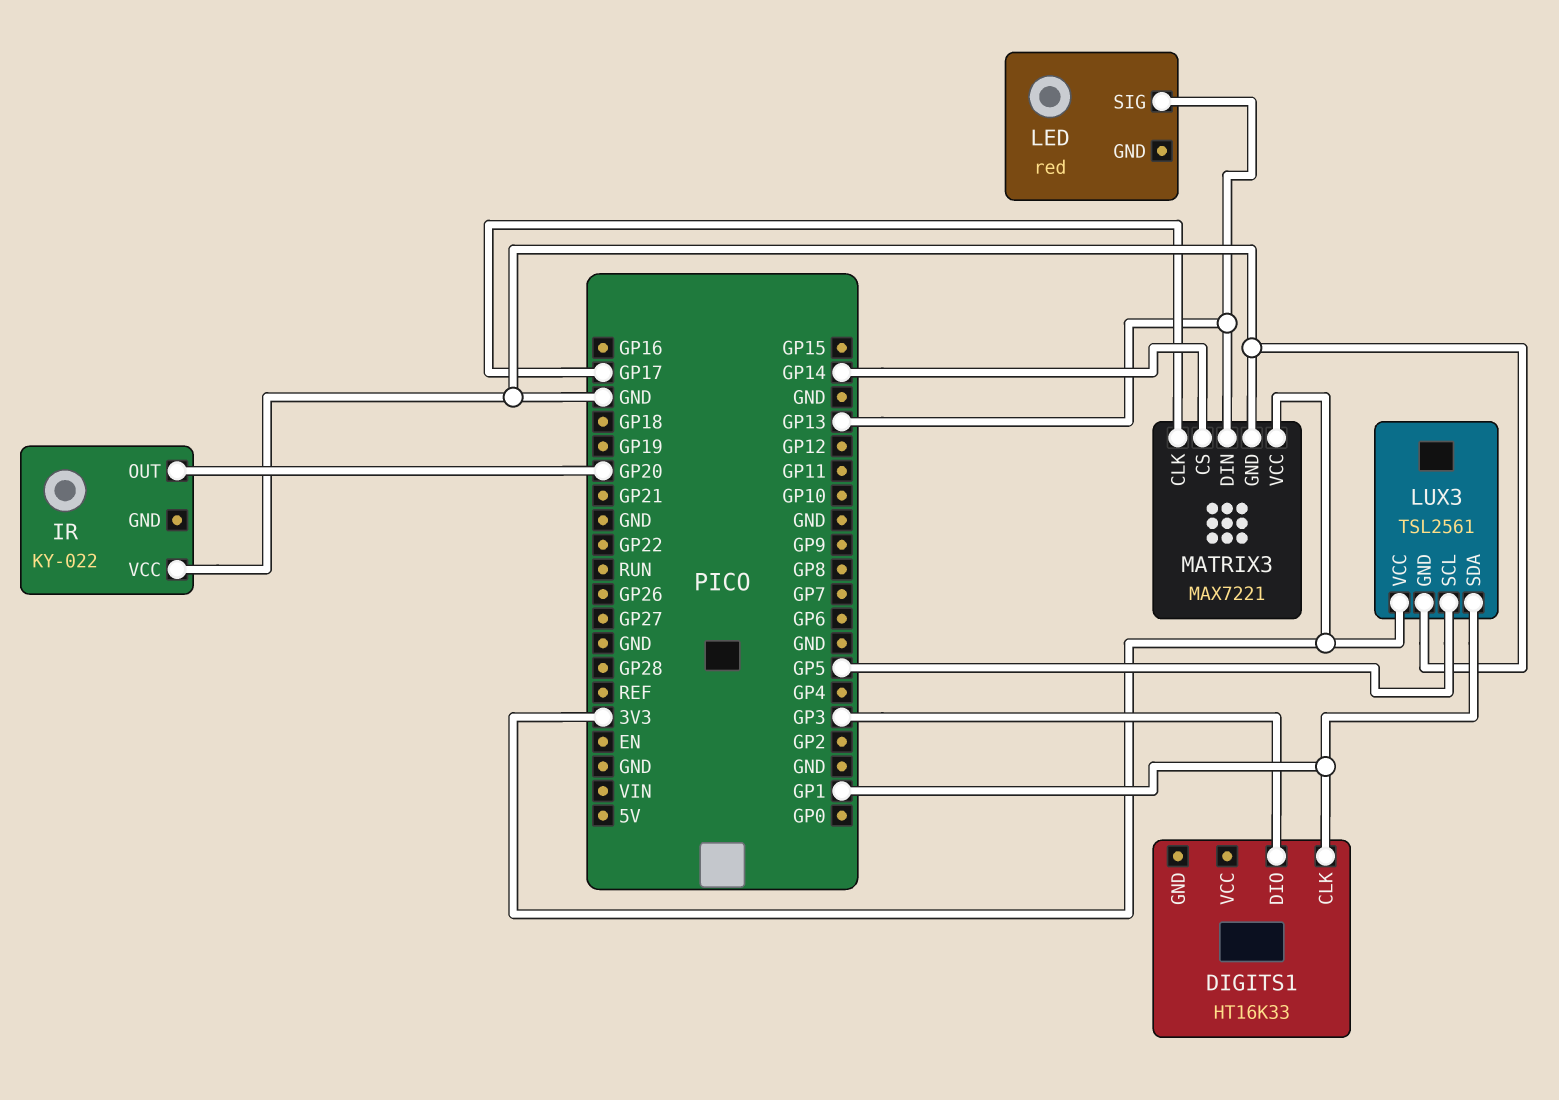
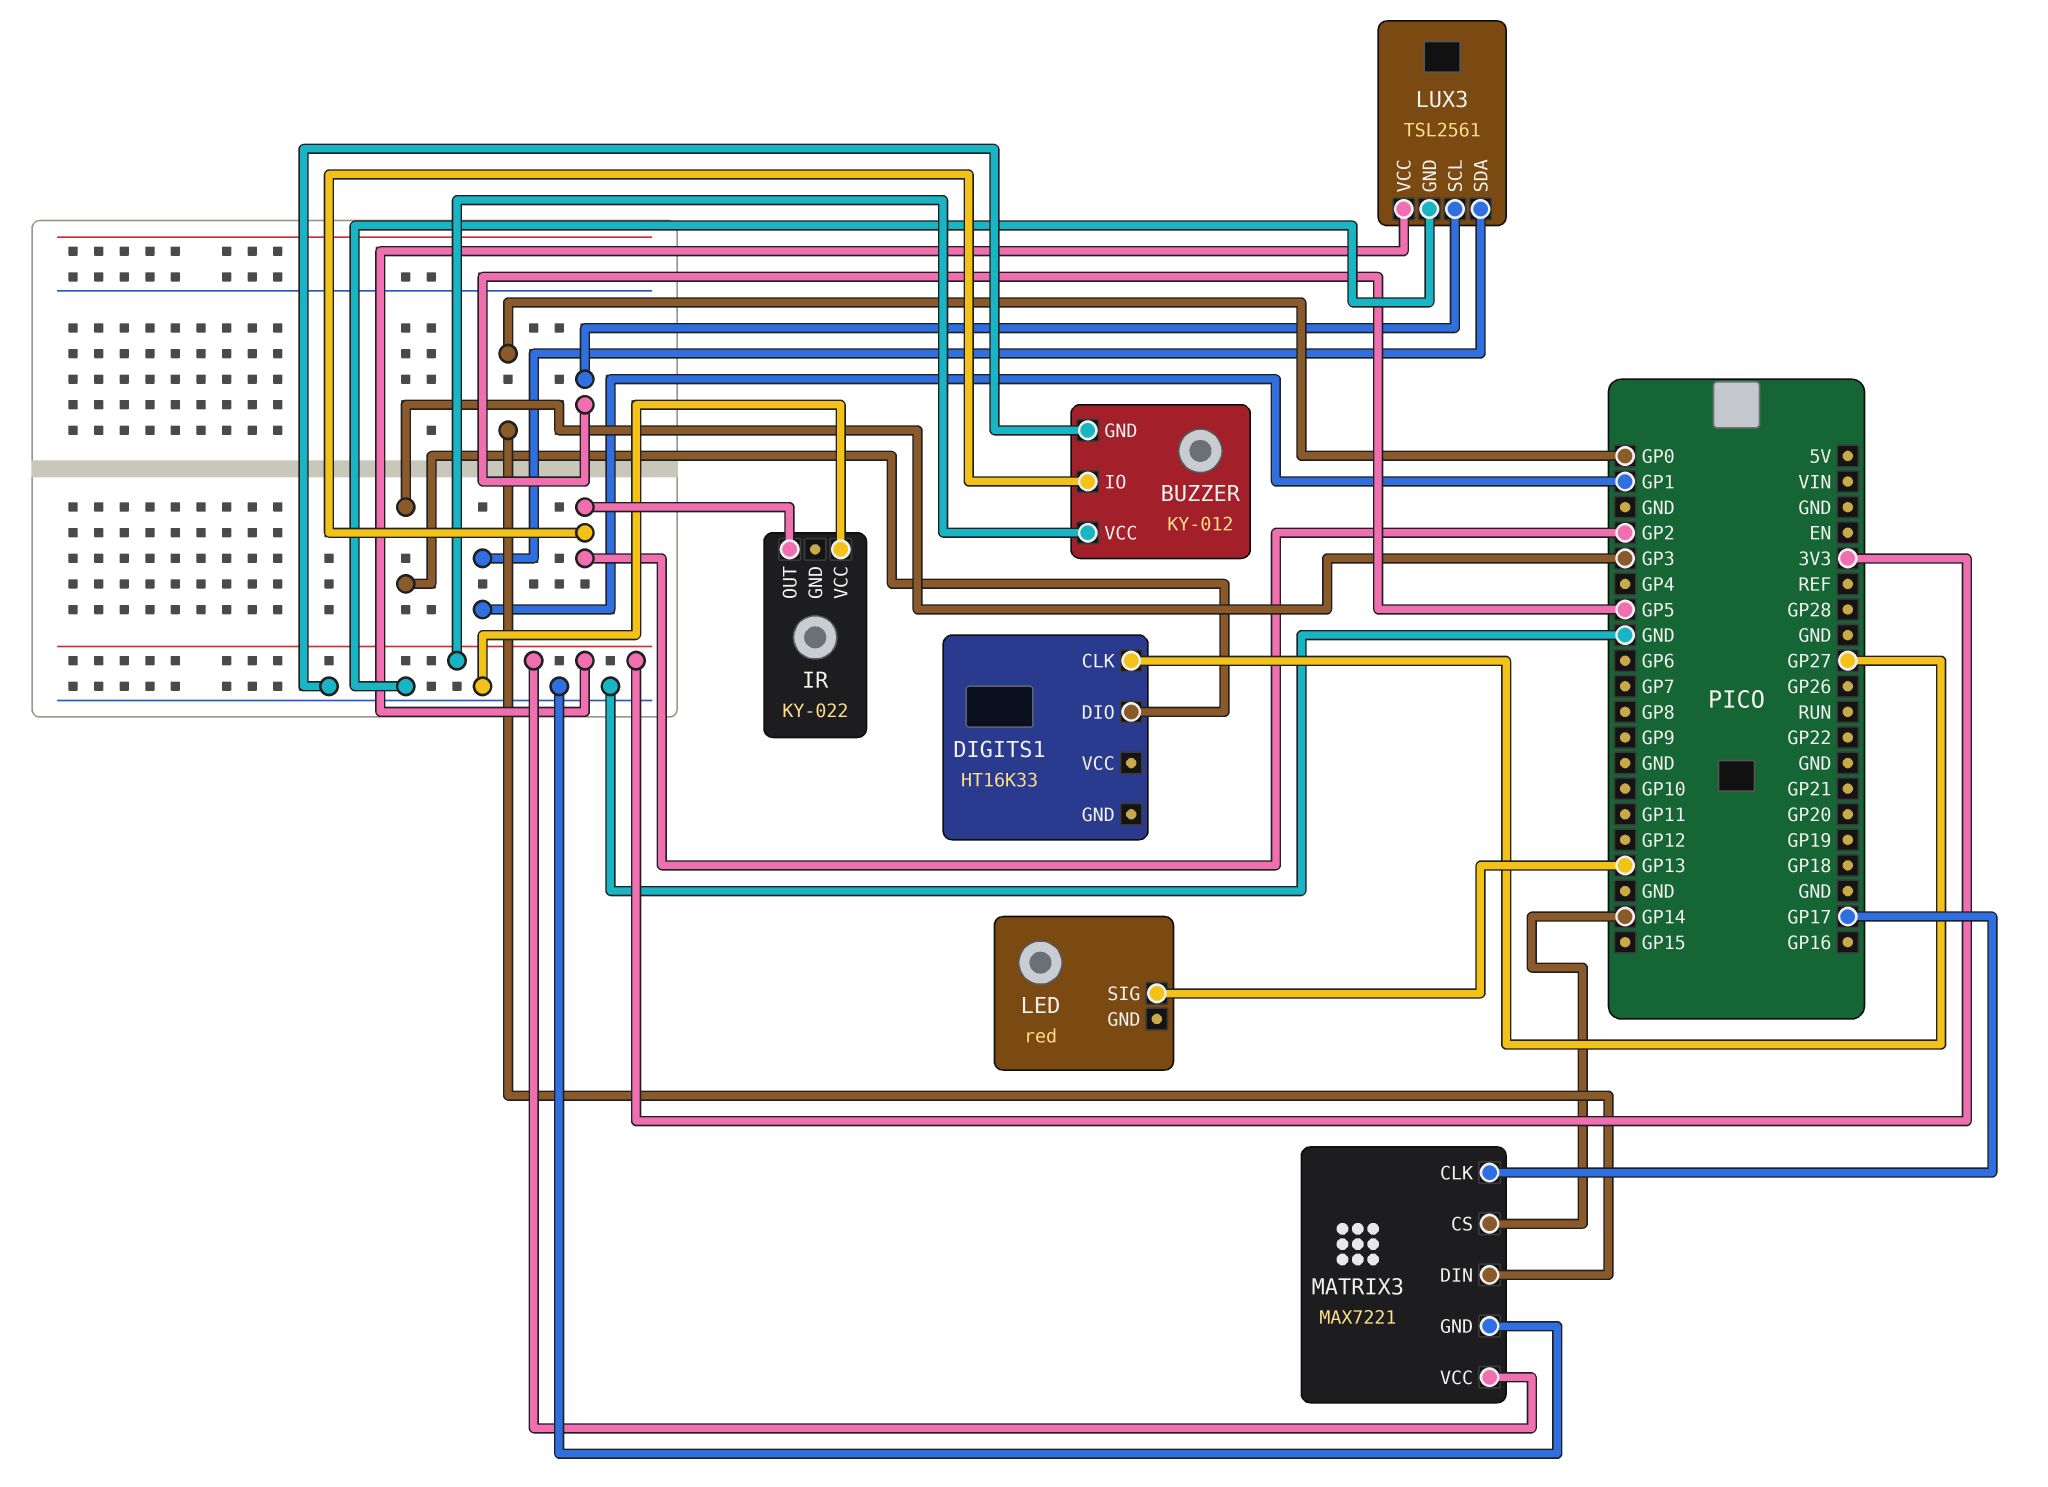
BUZZER: none -> KY-012
BUZZER pin GND: none -> GND
BUZZER pin IO: none -> GP2
BUZZER pin VCC: none -> 3V3
DIGITS1 pin CLK: GP1 -> GP27
IR pin OUT: GP20 -> GP2
MATRIX3 pin DIN: GP13 -> GP0

